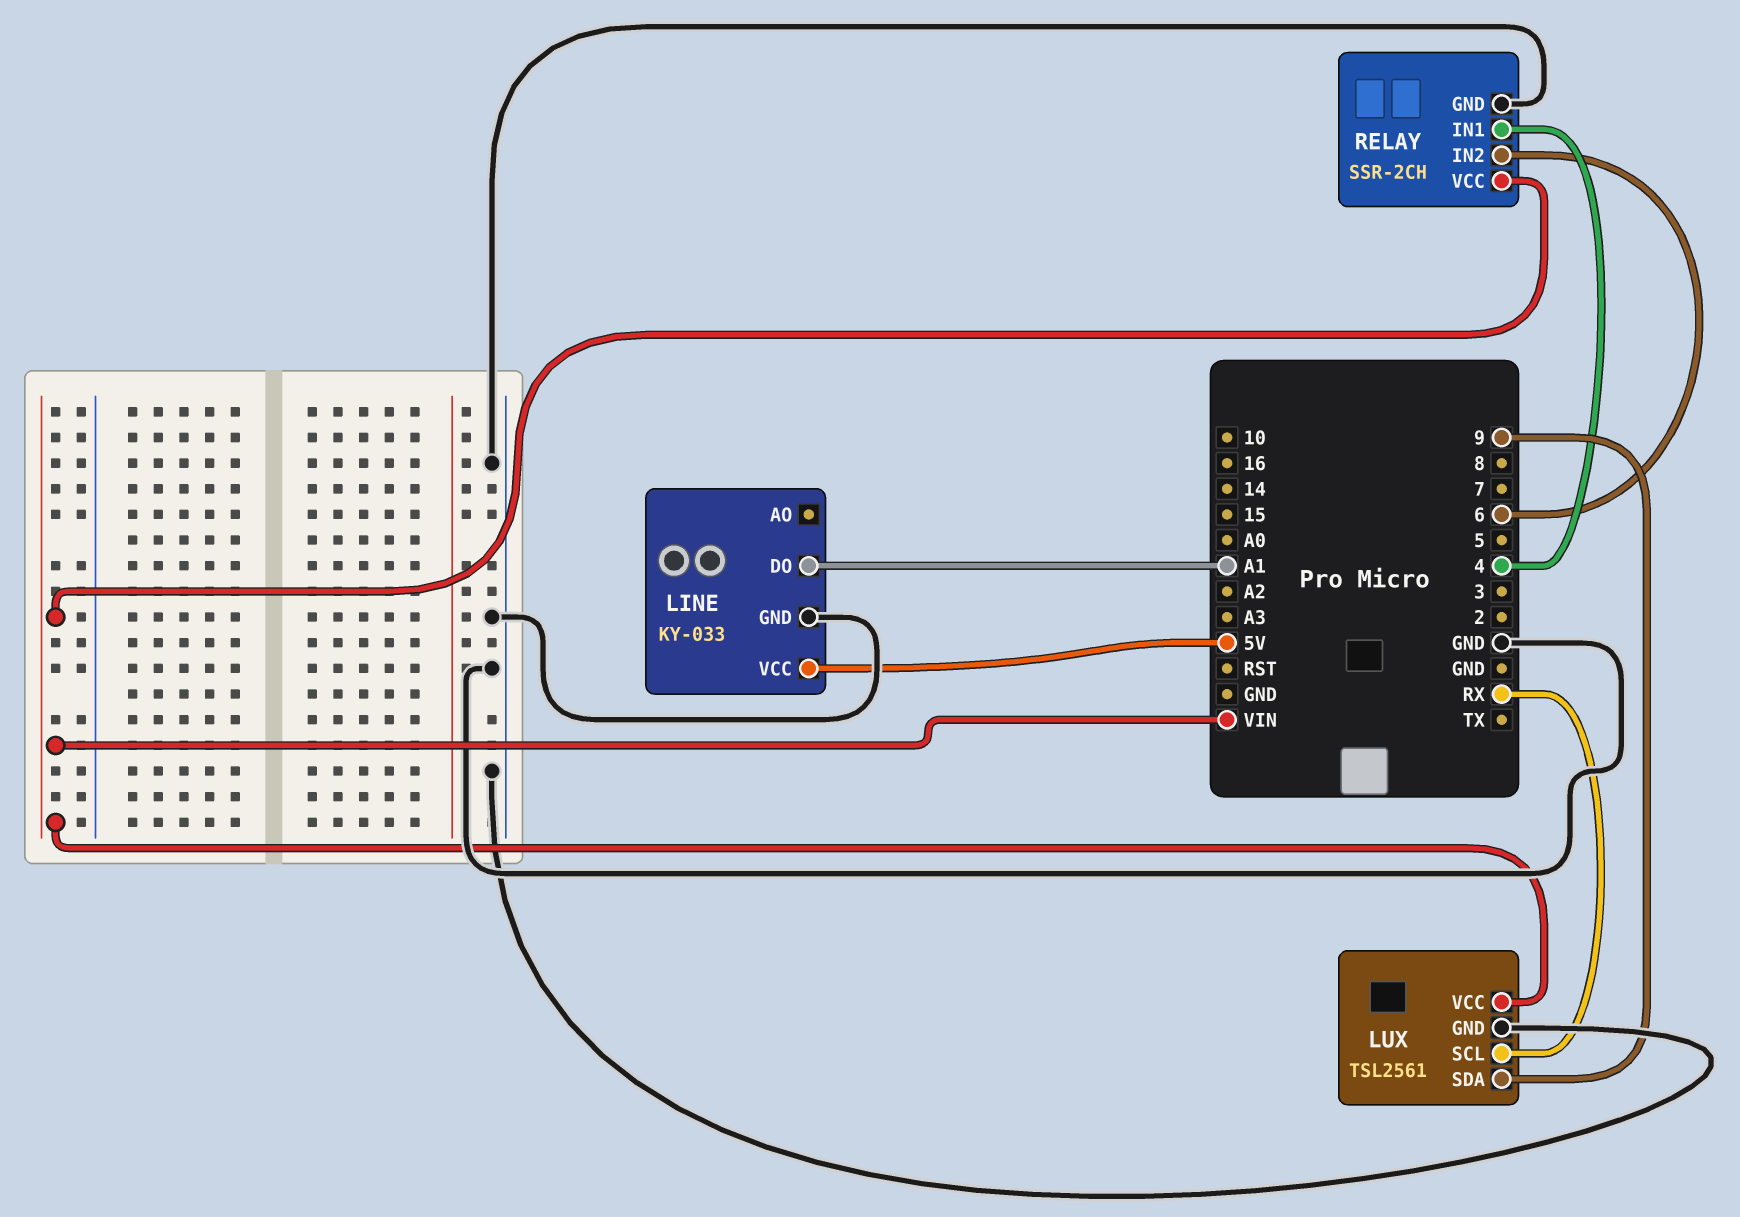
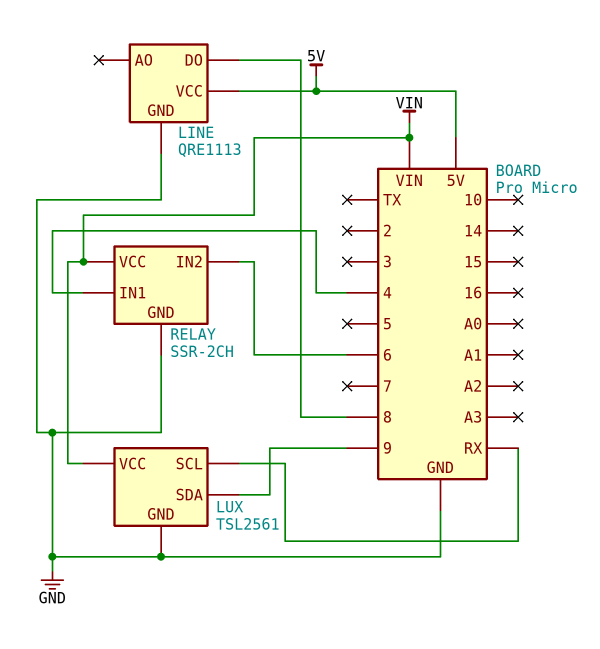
LINE: KY-033 -> QRE1113
LINE pin DO: A1 -> 8

